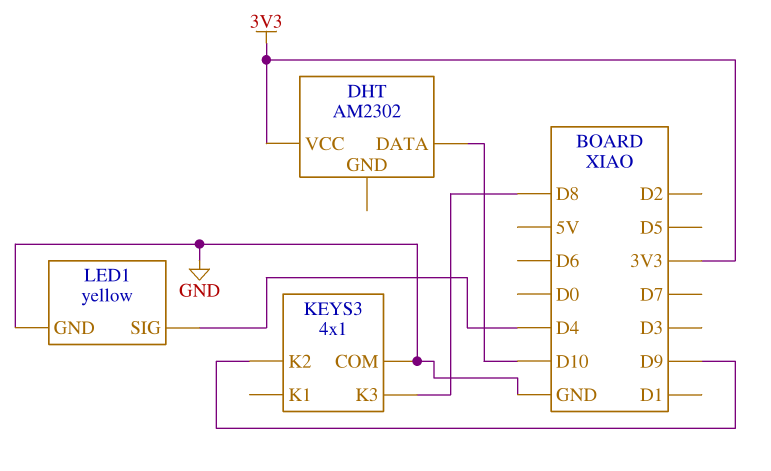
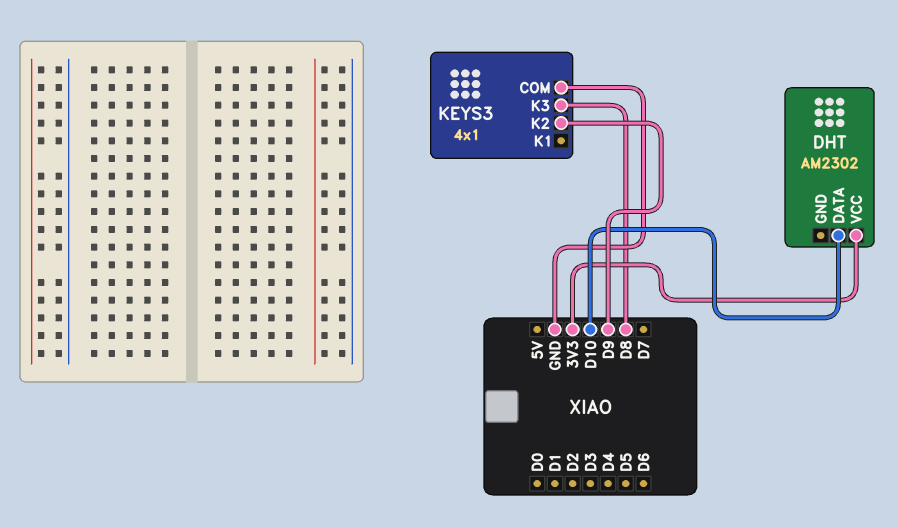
LED1: yellow -> none
LED1 pin GND: GND -> none
LED1 pin SIG: D4 -> none

